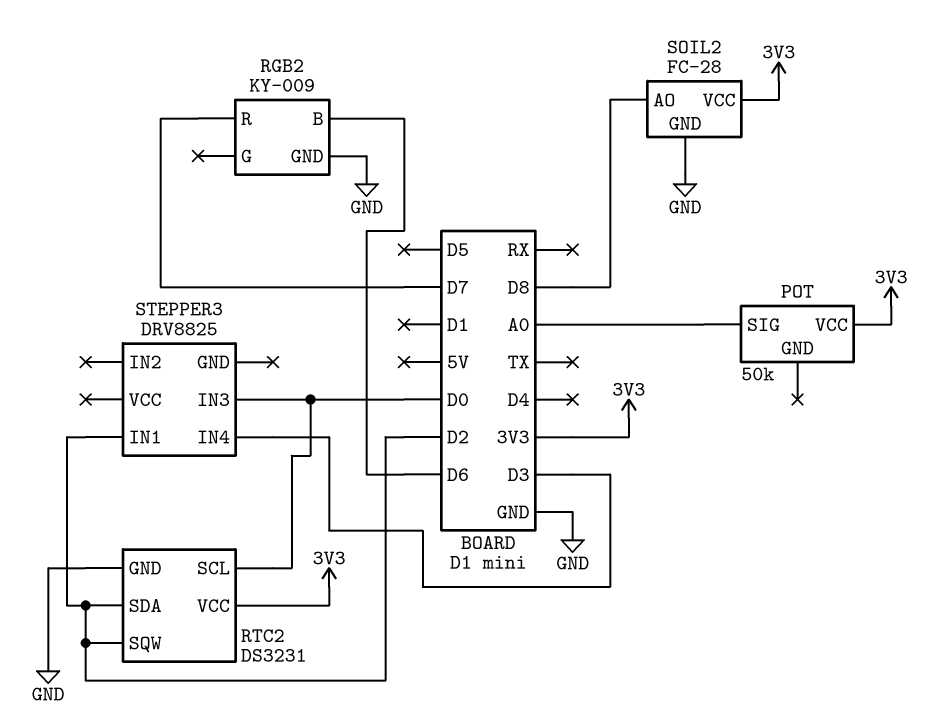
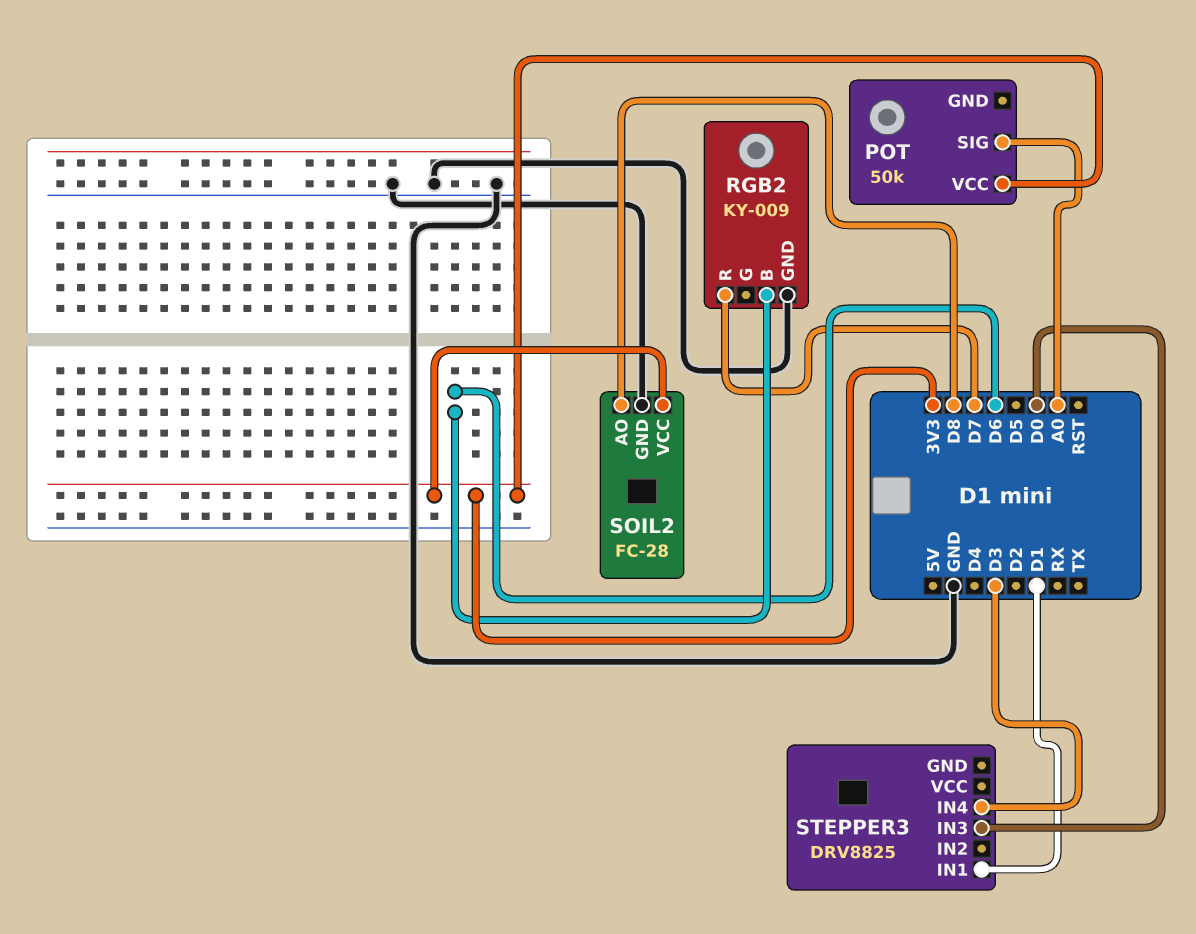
RTC2: DS3231 -> none
RTC2 pin GND: GND -> none
RTC2 pin SCL: D0 -> none
RTC2 pin SDA: D2 -> none
RTC2 pin SQW: D2 -> none
RTC2 pin VCC: 3V3 -> none
STEPPER3 pin IN1: D2 -> D1

